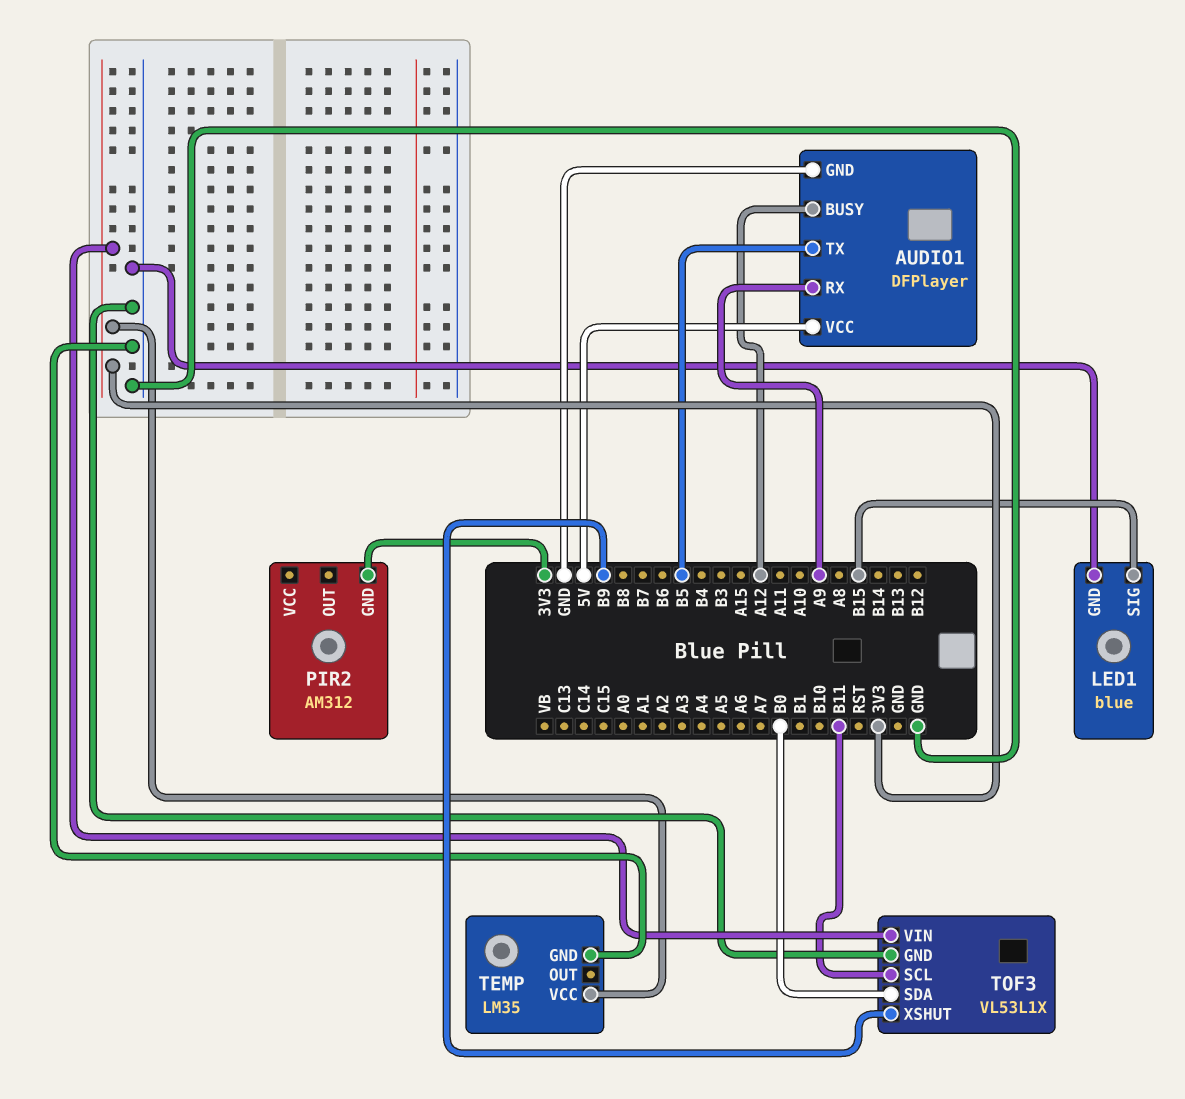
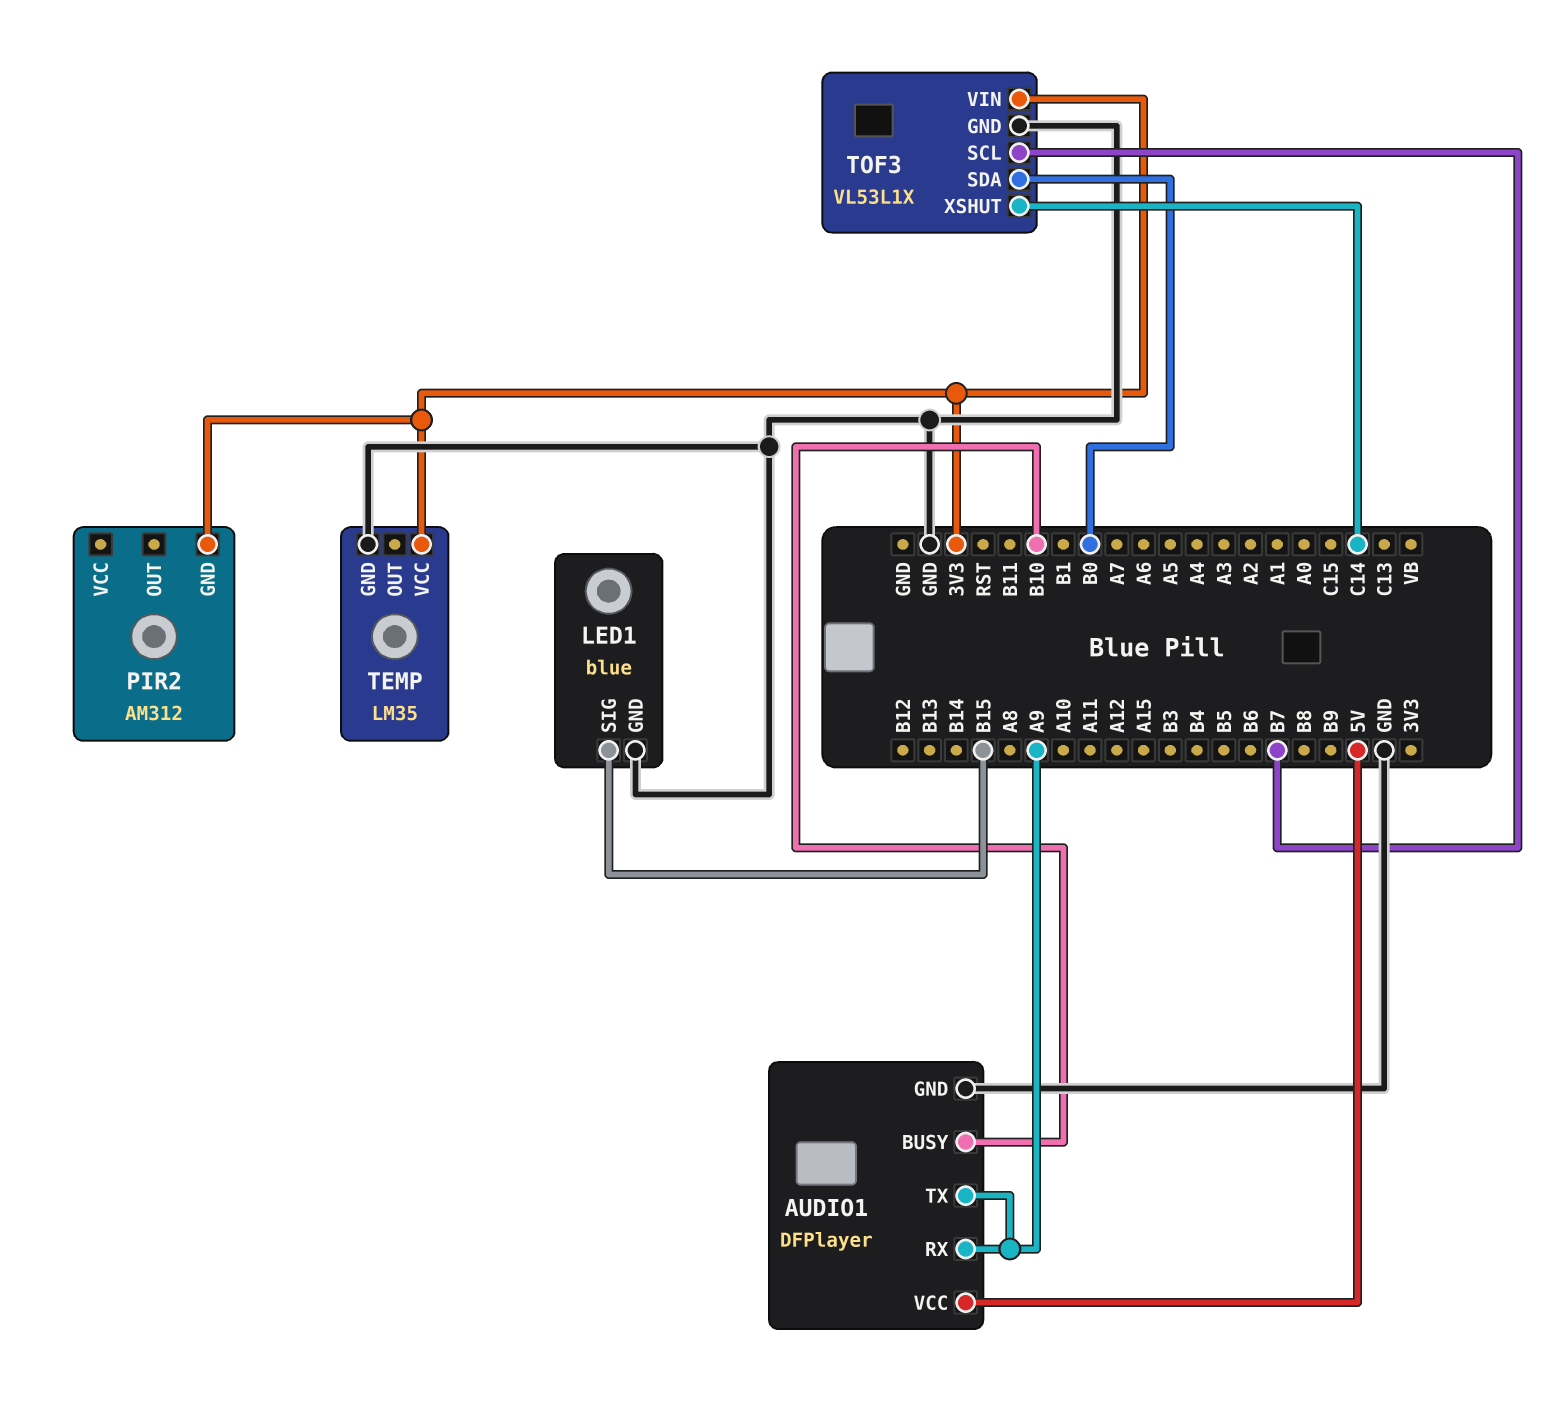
AUDIO1 pin BUSY: A12 -> B10
AUDIO1 pin TX: B5 -> A9
TOF3 pin SCL: B11 -> B7
TOF3 pin XSHUT: B9 -> C14

